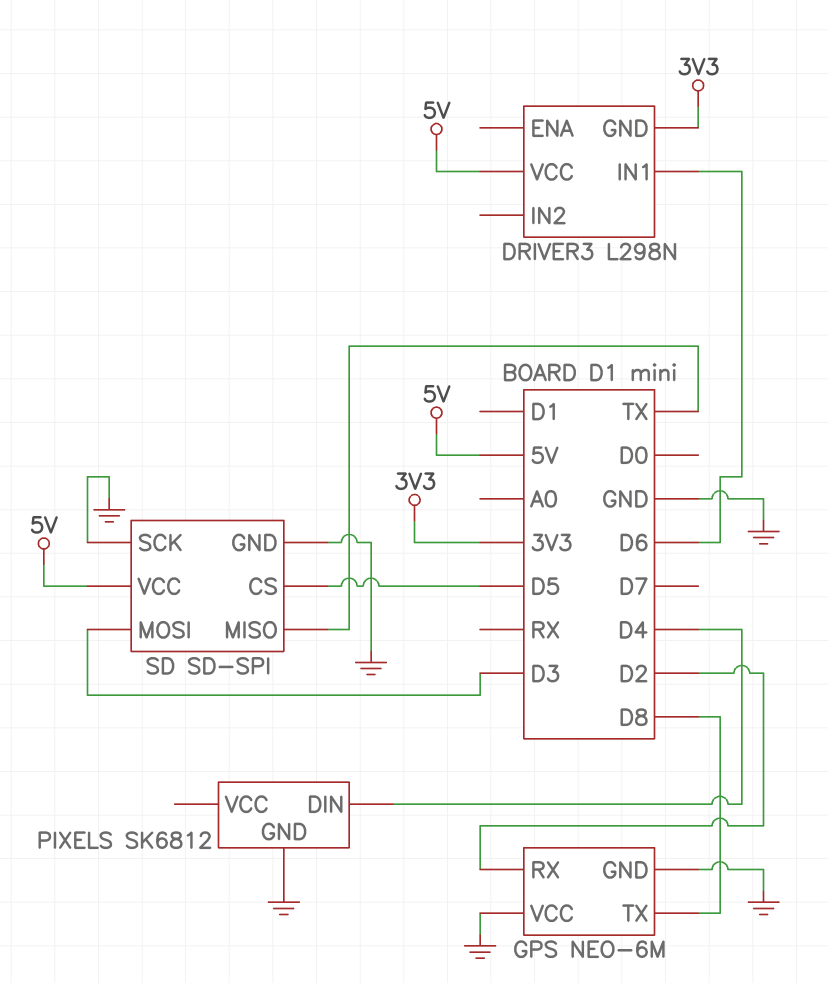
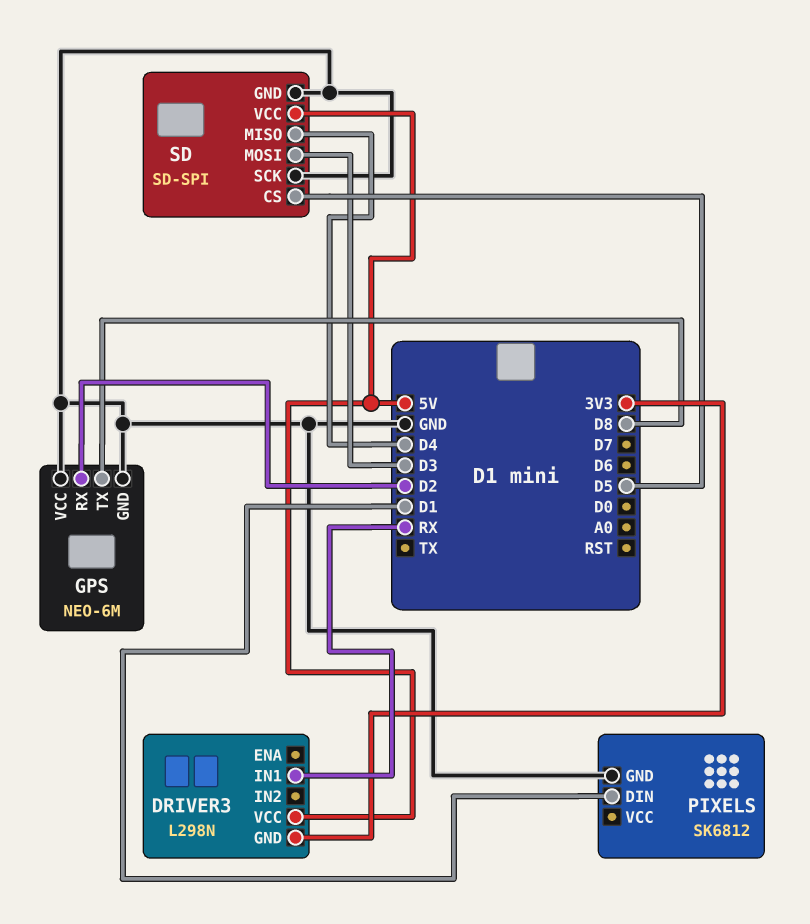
DRIVER3 pin IN1: D6 -> RX
PIXELS pin DIN: D4 -> D1
SD pin MISO: TX -> D4

